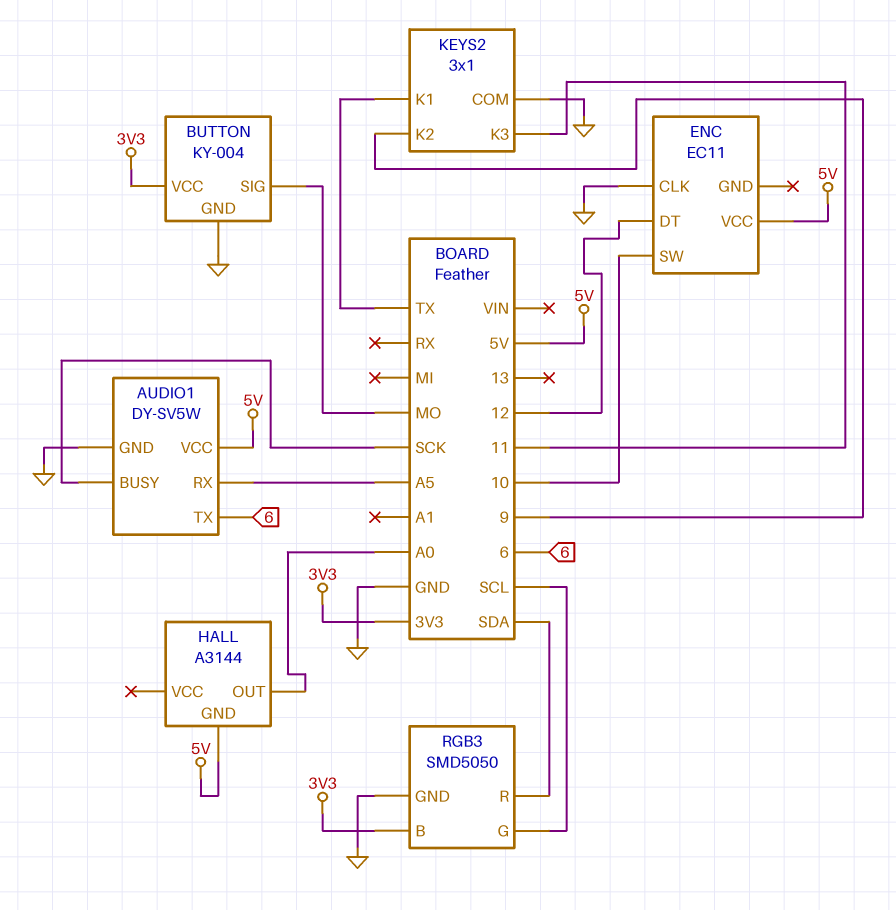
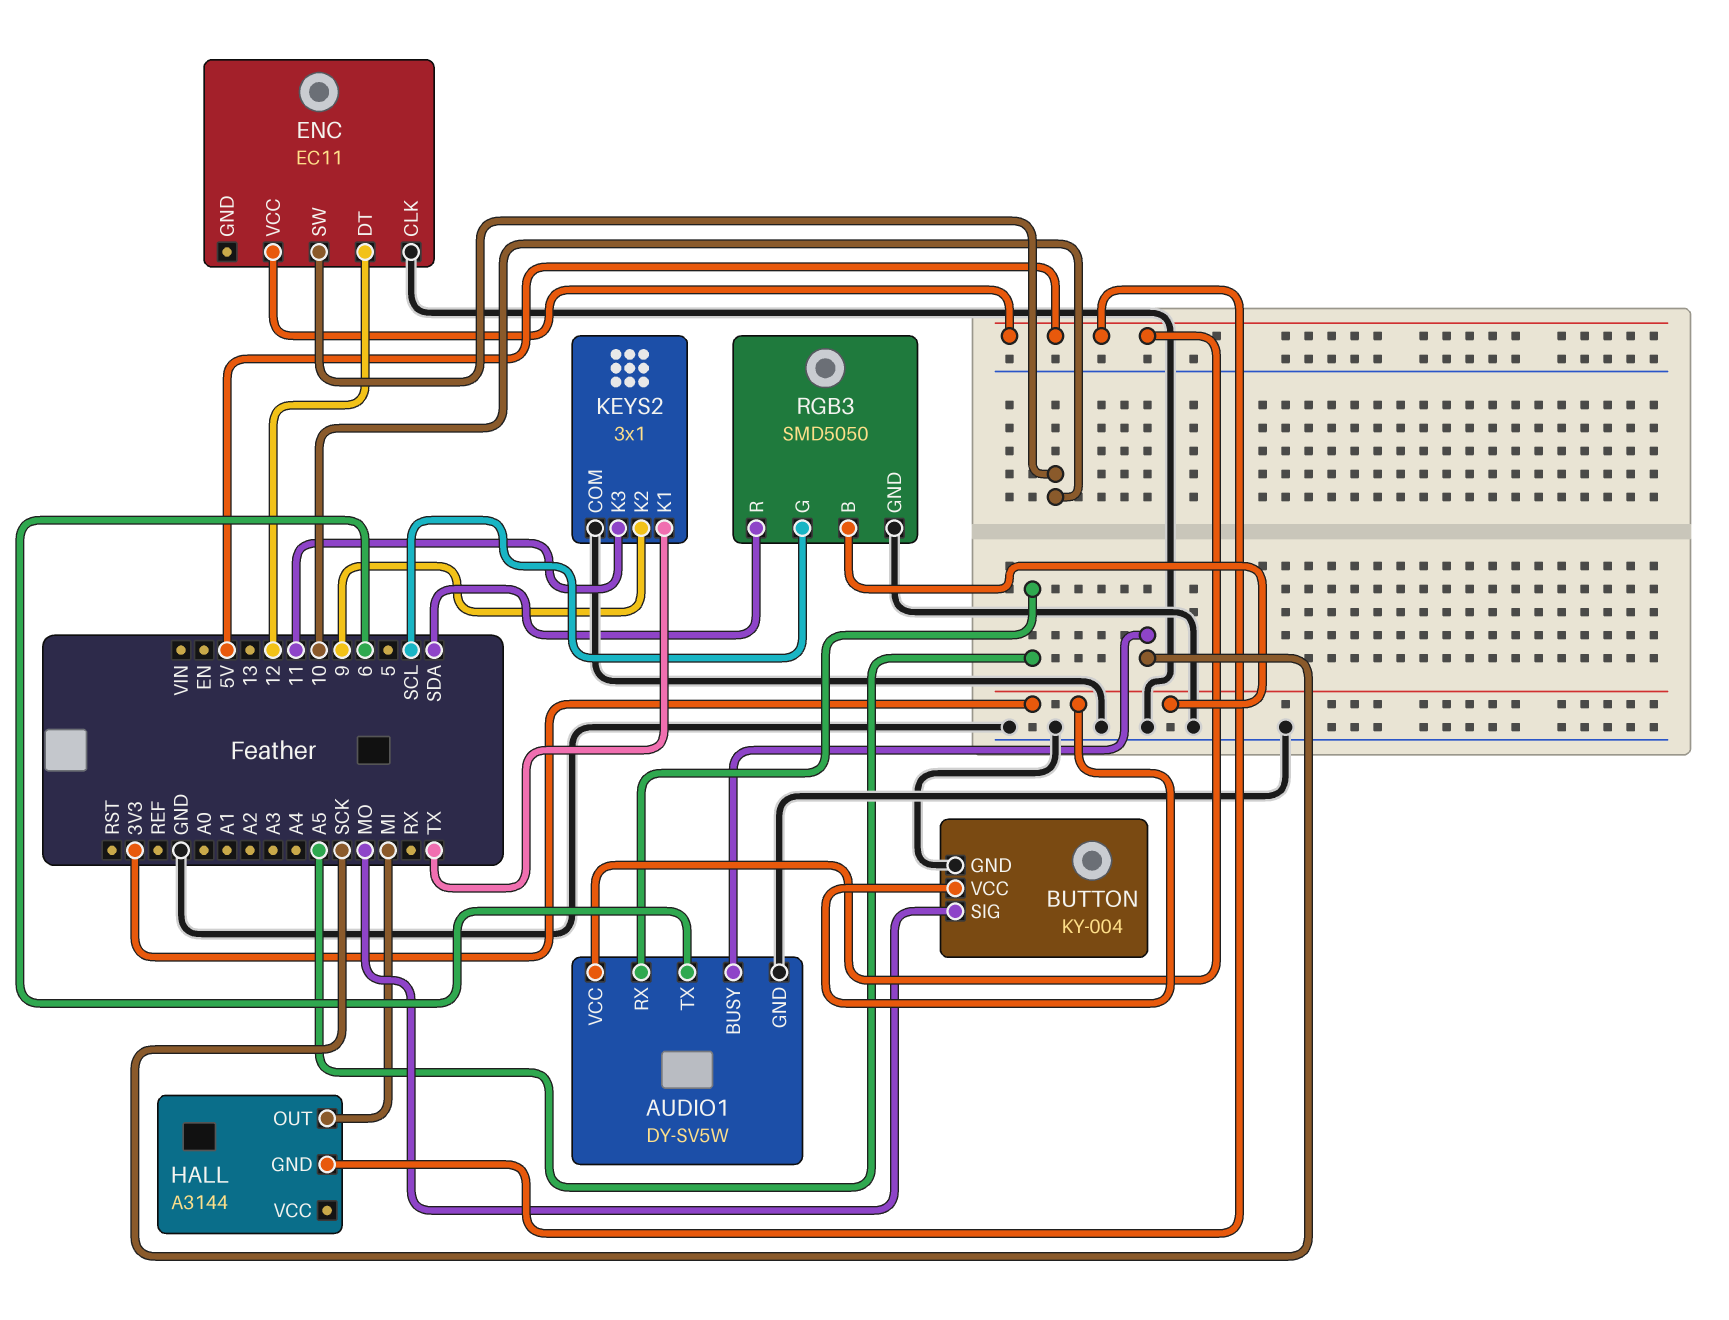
HALL pin OUT: A0 -> MI

